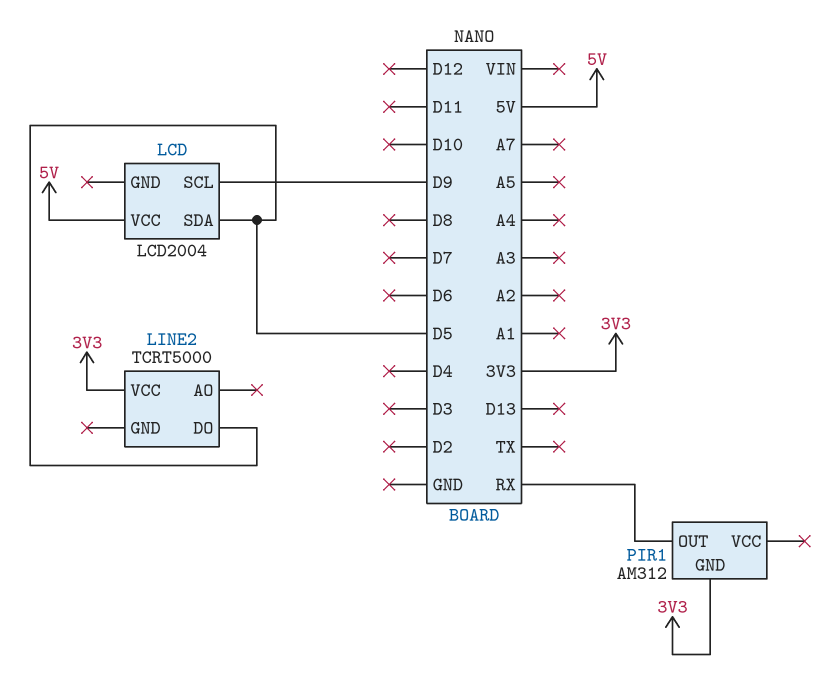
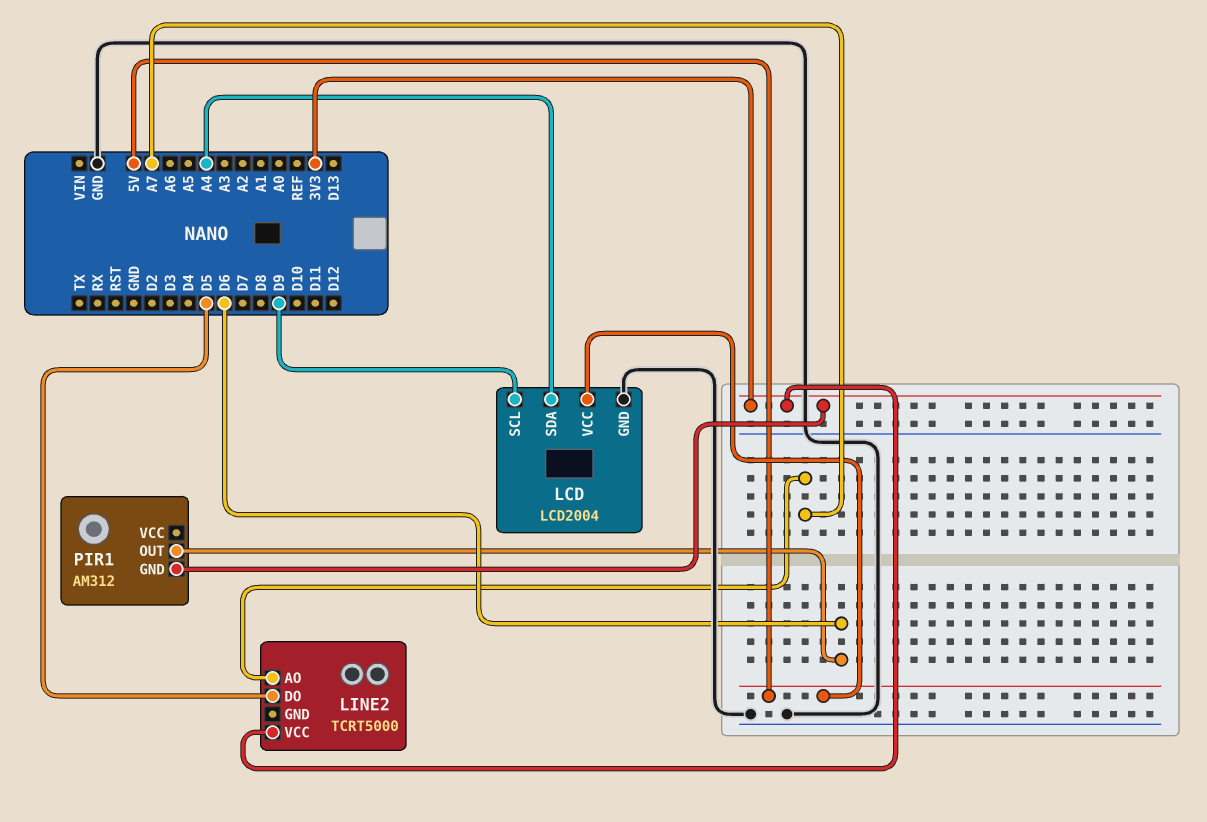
LCD pin GND: none -> GND
LCD pin SDA: D5 -> A4
LINE2 pin AO: none -> A7
PIR1 pin OUT: RX -> D6

